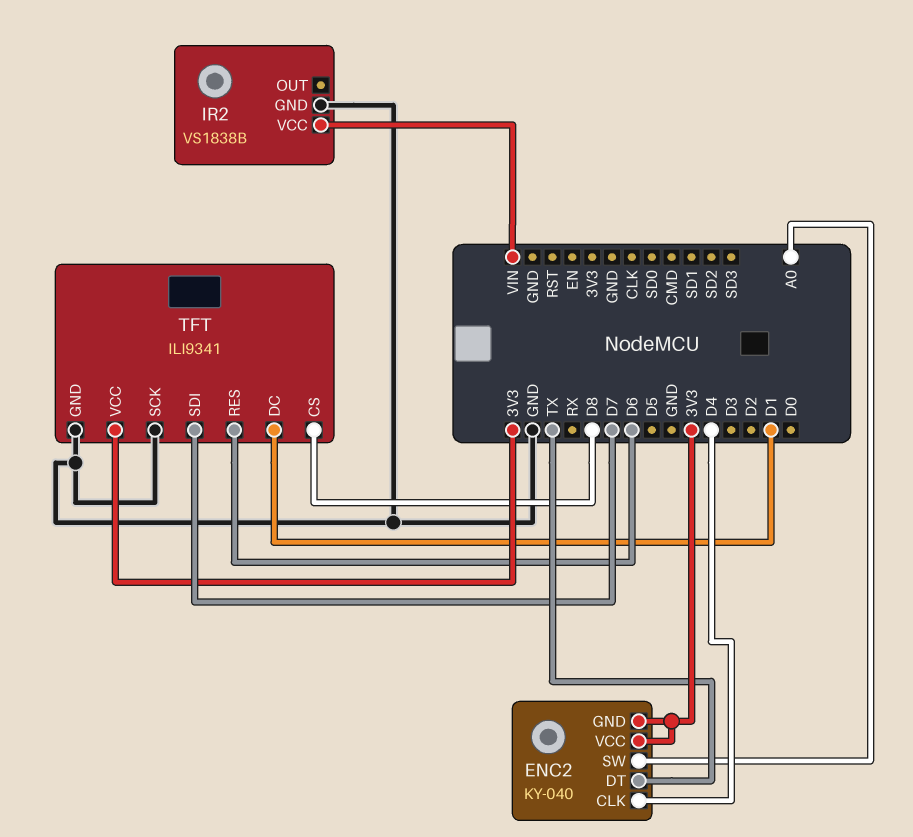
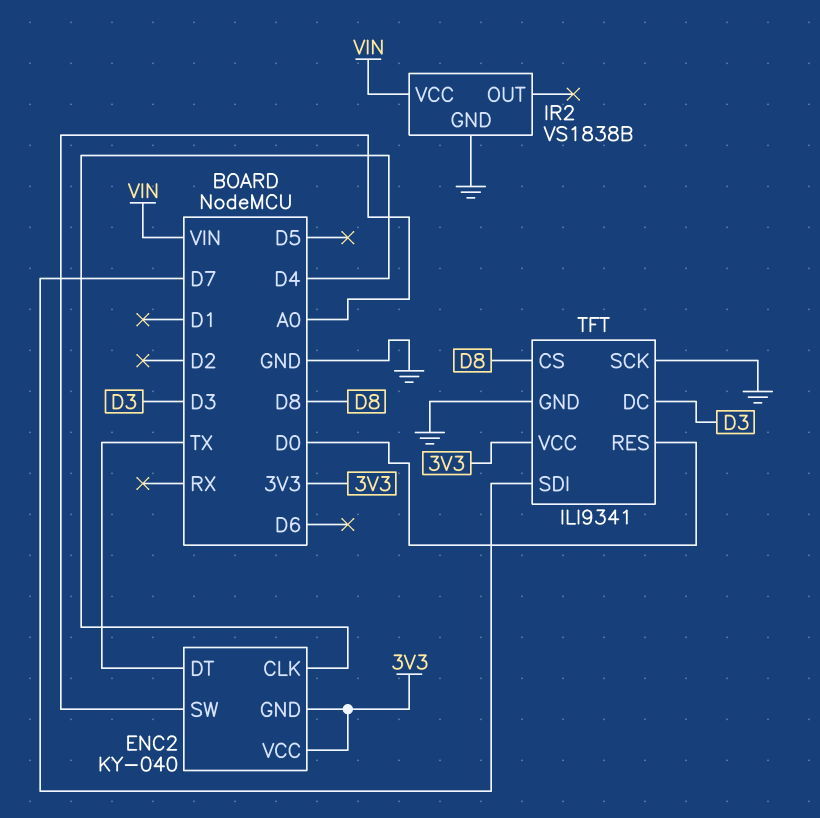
TFT pin DC: D1 -> D3
TFT pin RES: D6 -> D0

